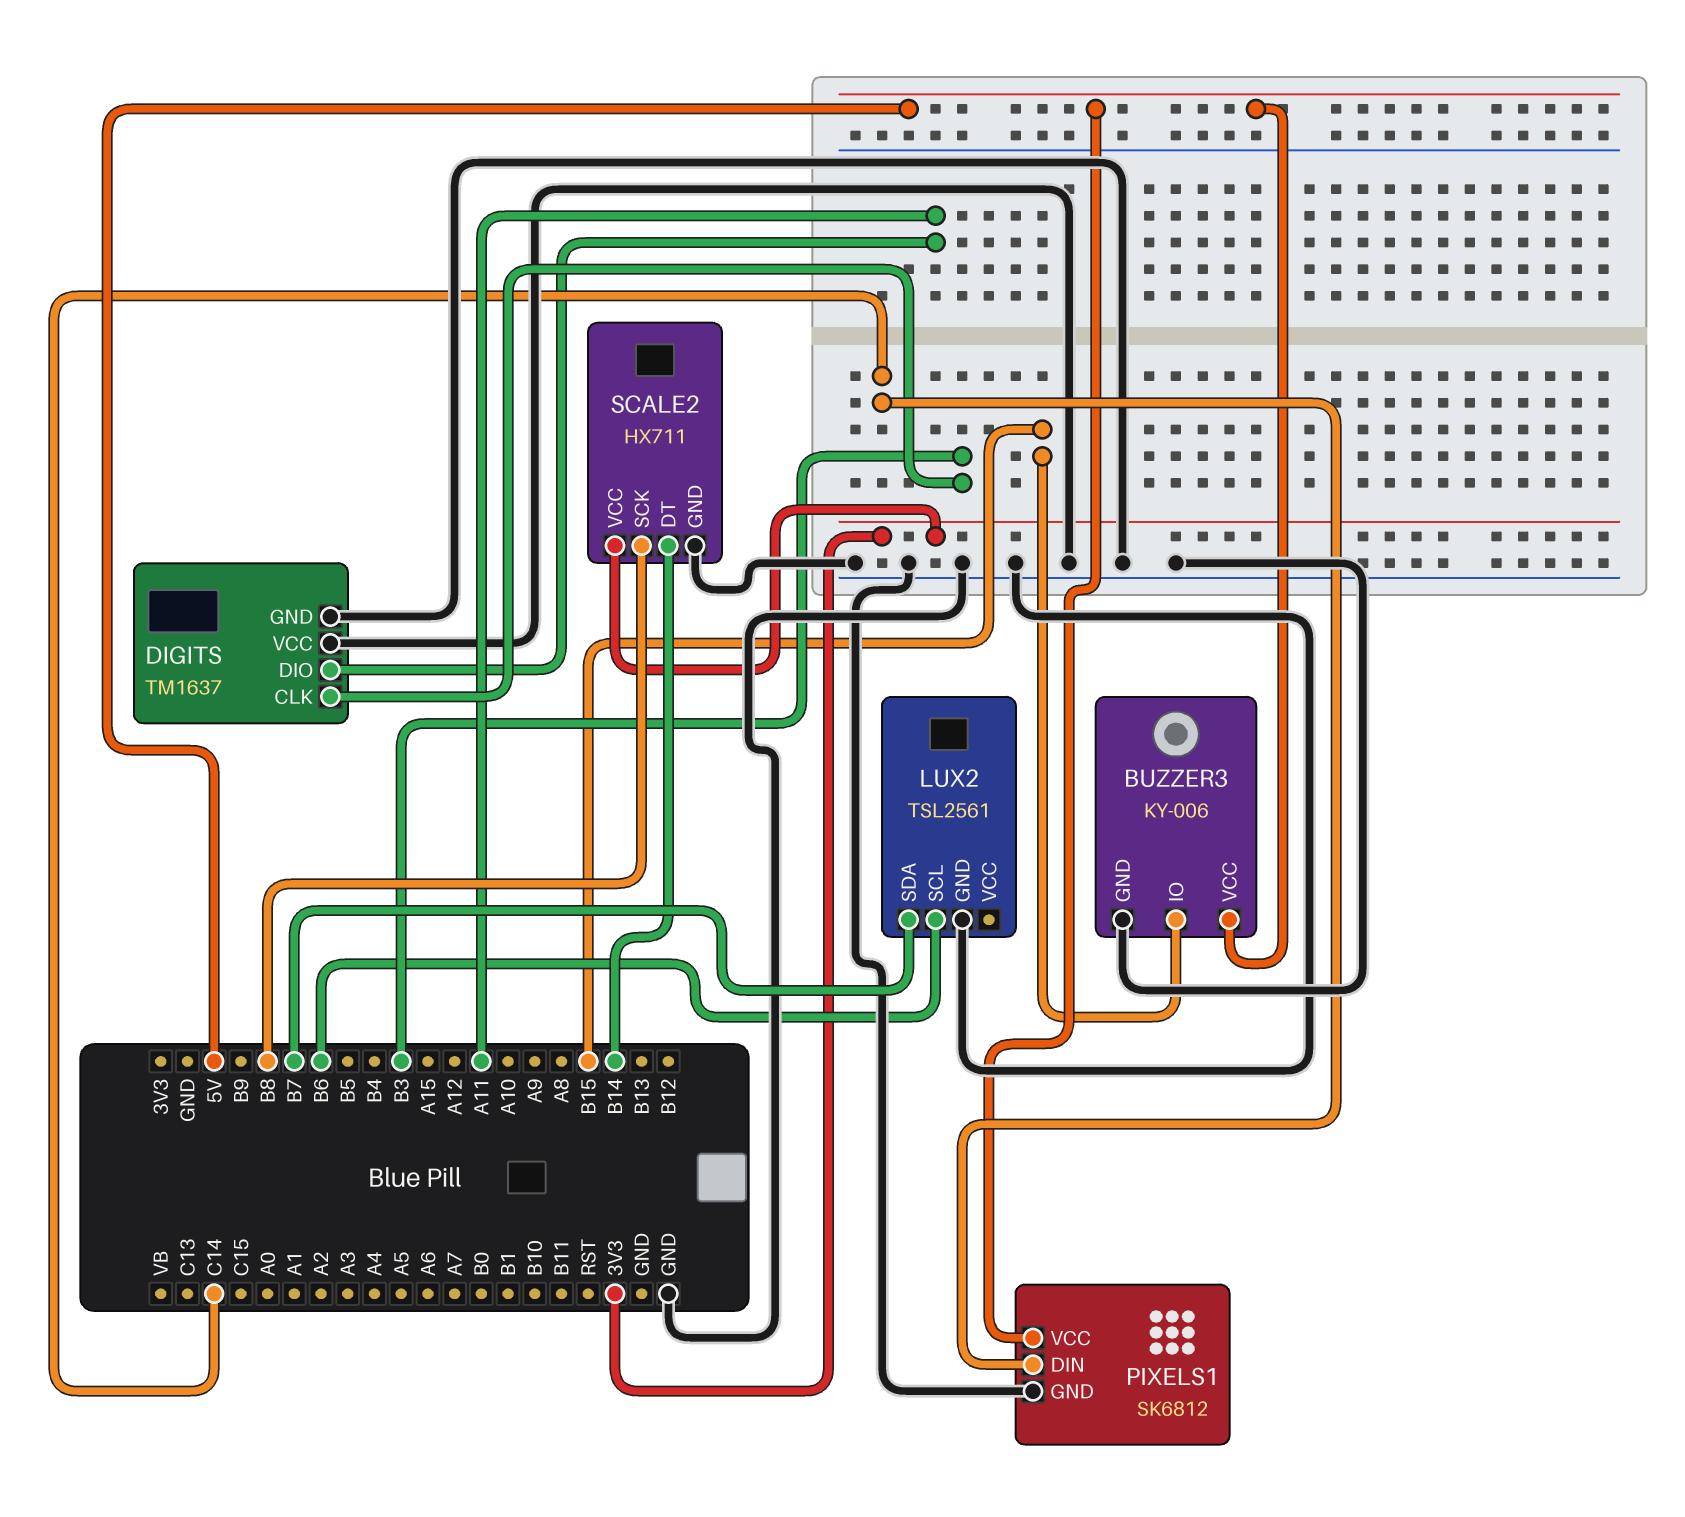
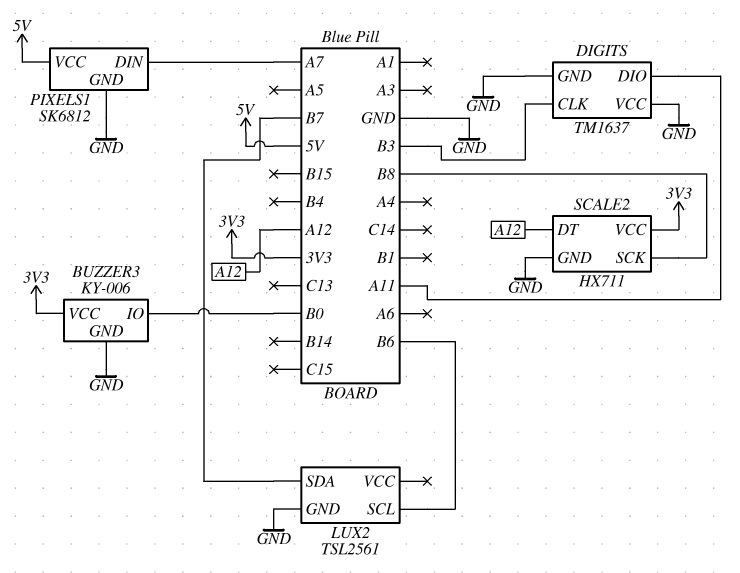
BUZZER3 pin IO: B15 -> B0
BUZZER3 pin VCC: 5V -> 3V3
PIXELS1 pin DIN: C14 -> A7
SCALE2 pin DT: B14 -> A12

